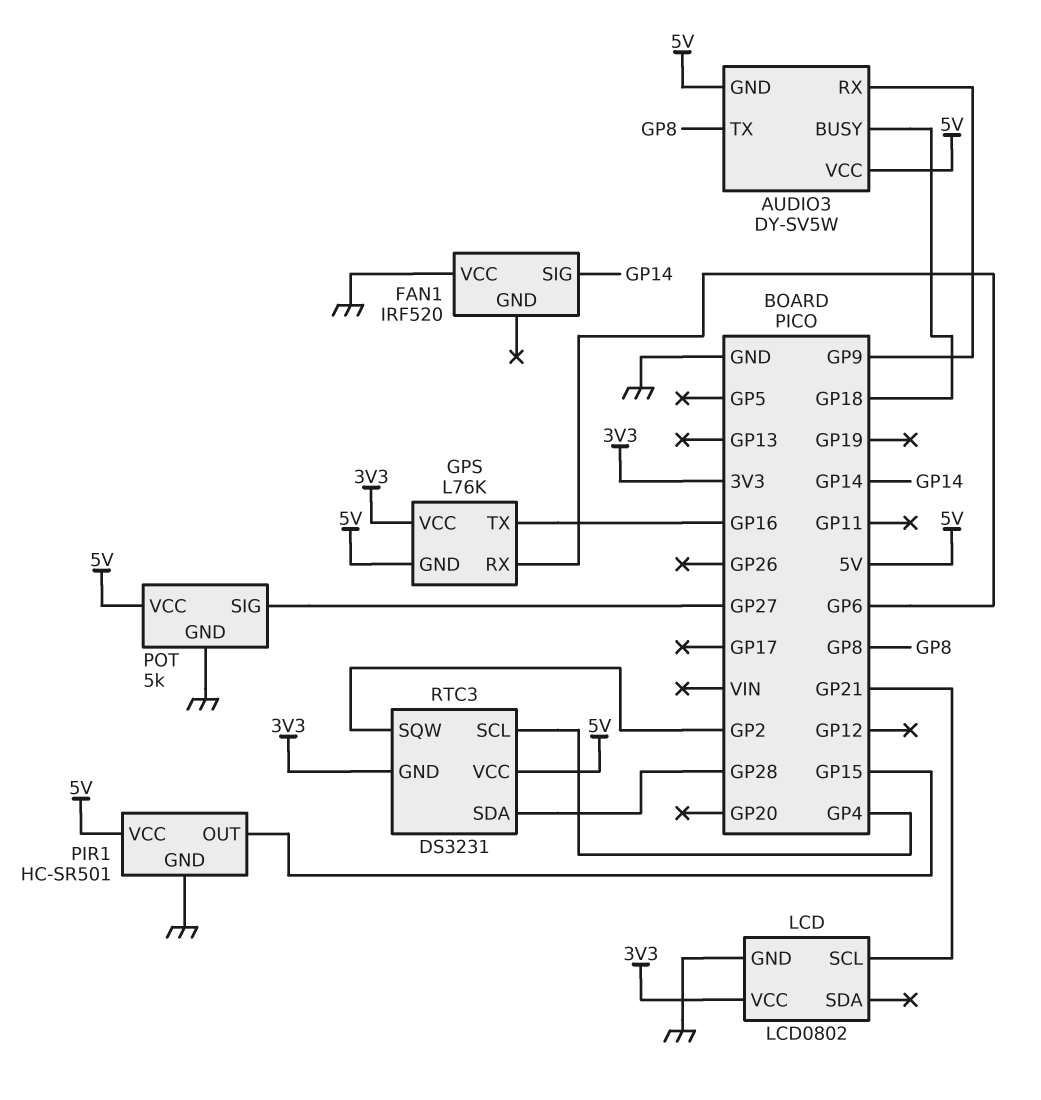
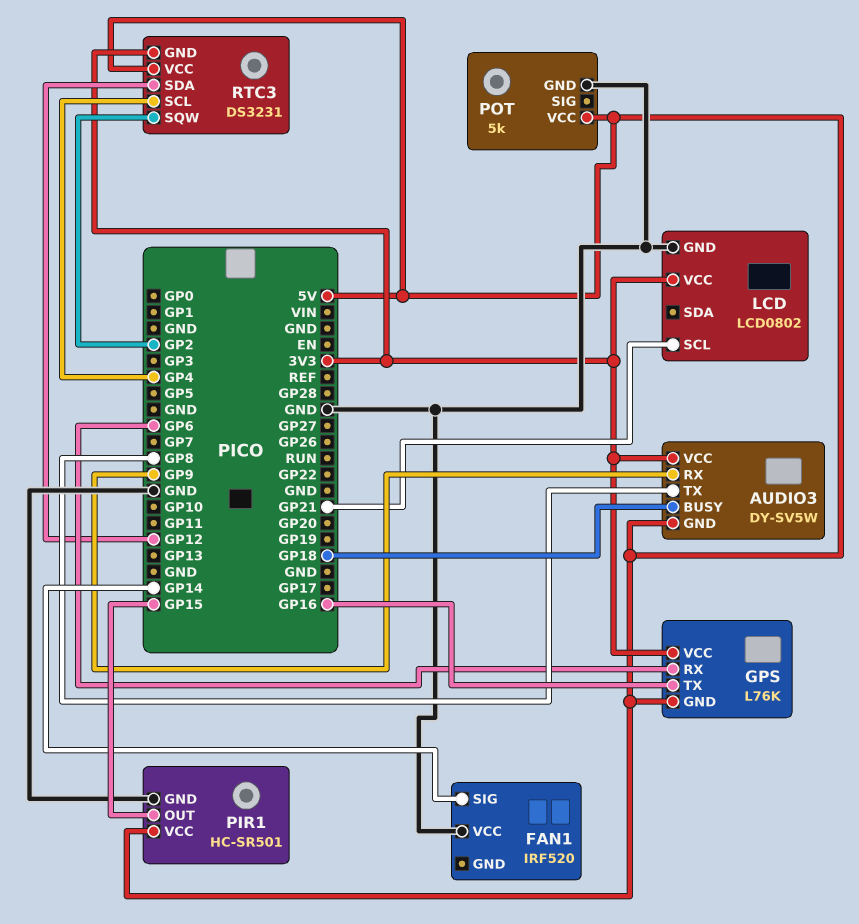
AUDIO3 pin VCC: 5V -> 3V3
POT pin SIG: GP27 -> none
RTC3 pin SDA: GP28 -> GP12

